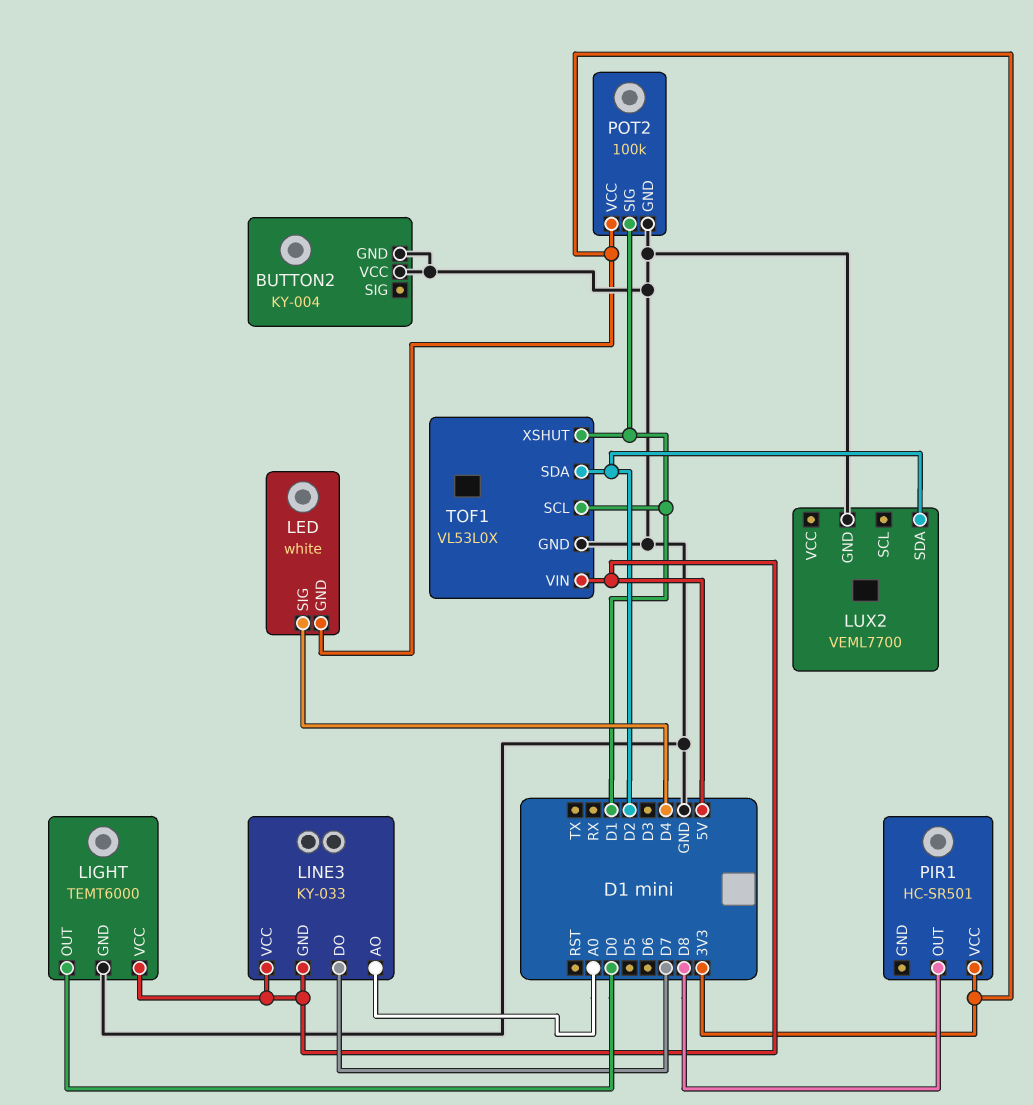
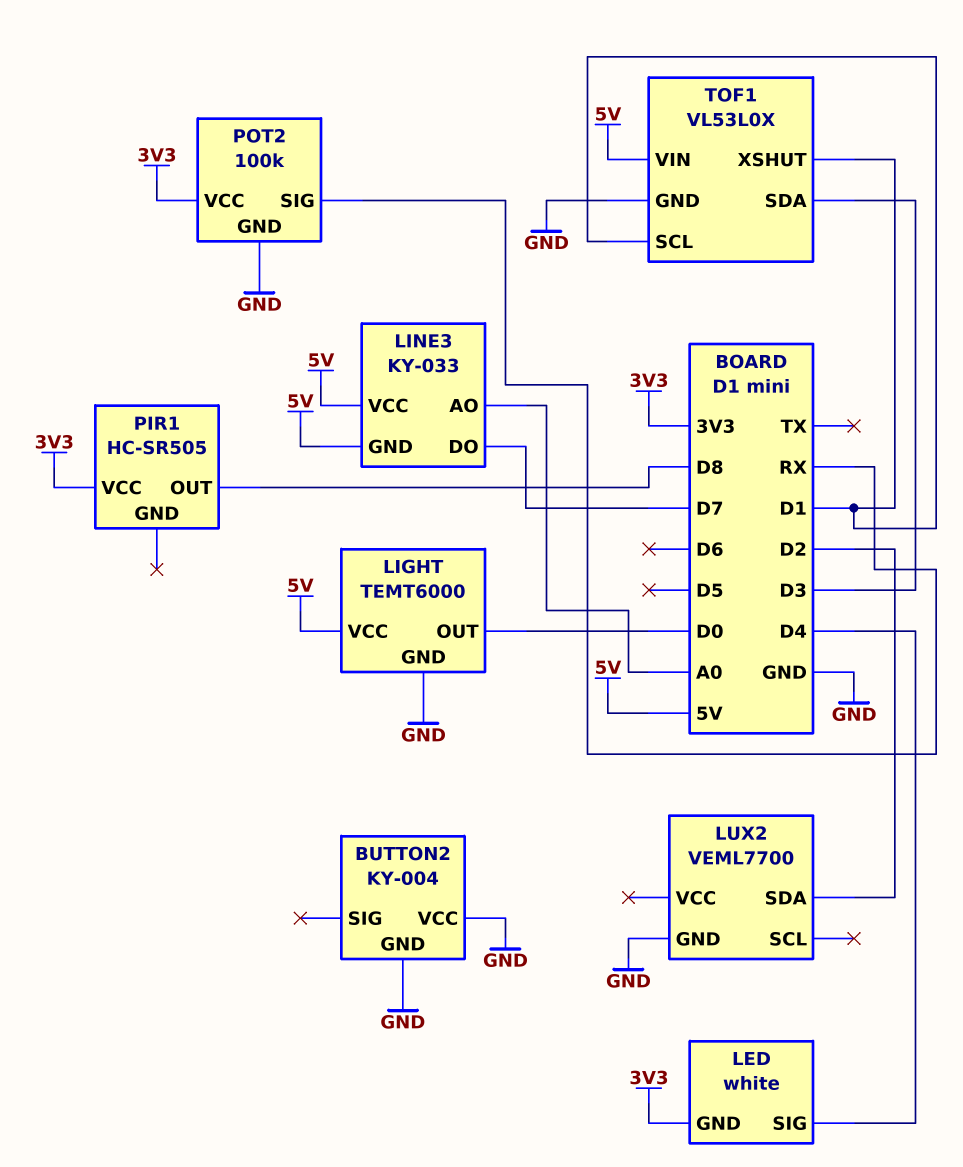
PIR1: HC-SR501 -> HC-SR505
POT2 pin SIG: D1 -> RX
TOF1 pin SDA: D2 -> D3

